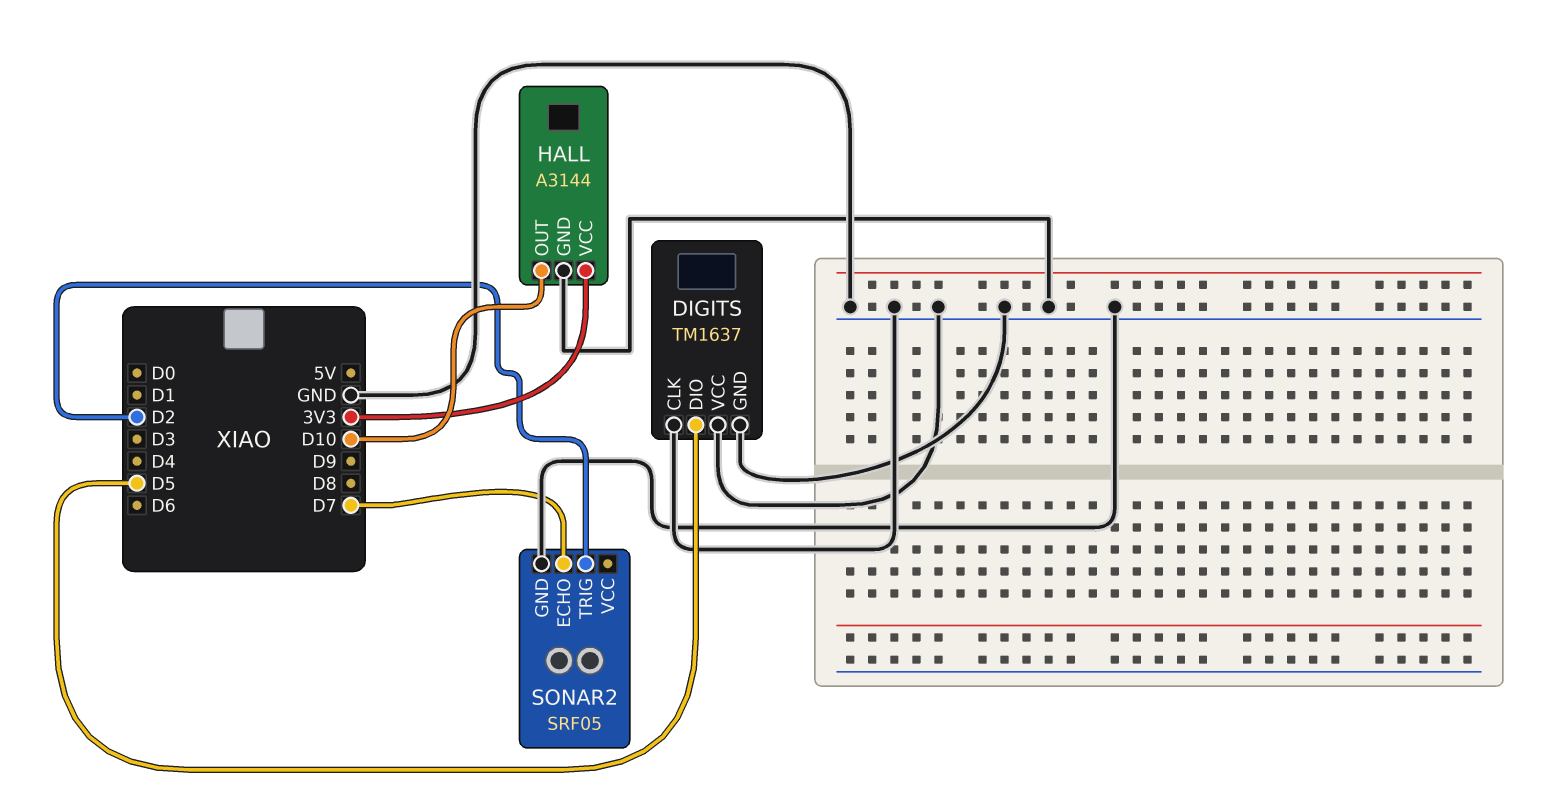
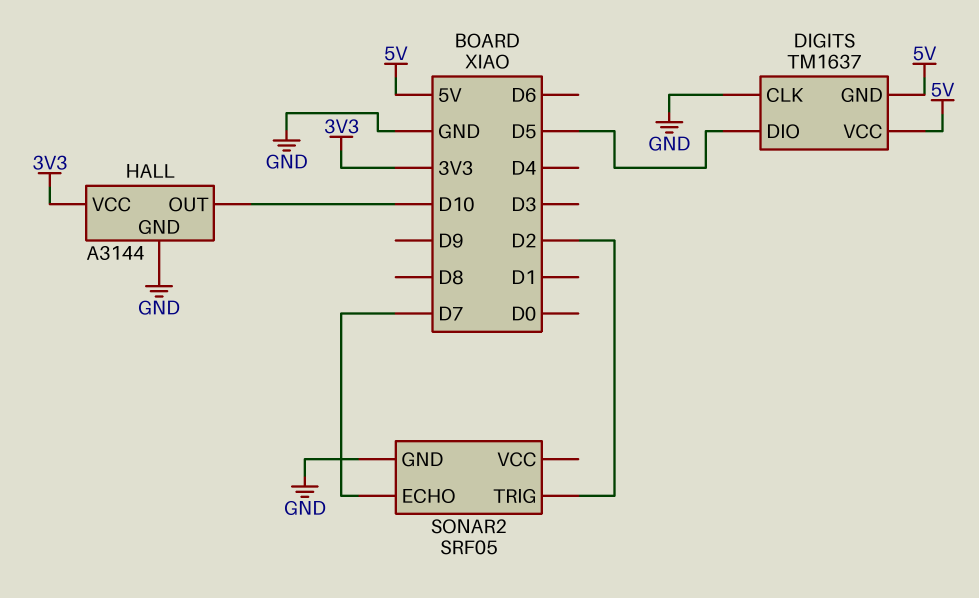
DIGITS pin GND: GND -> 5V
DIGITS pin VCC: GND -> 5V

